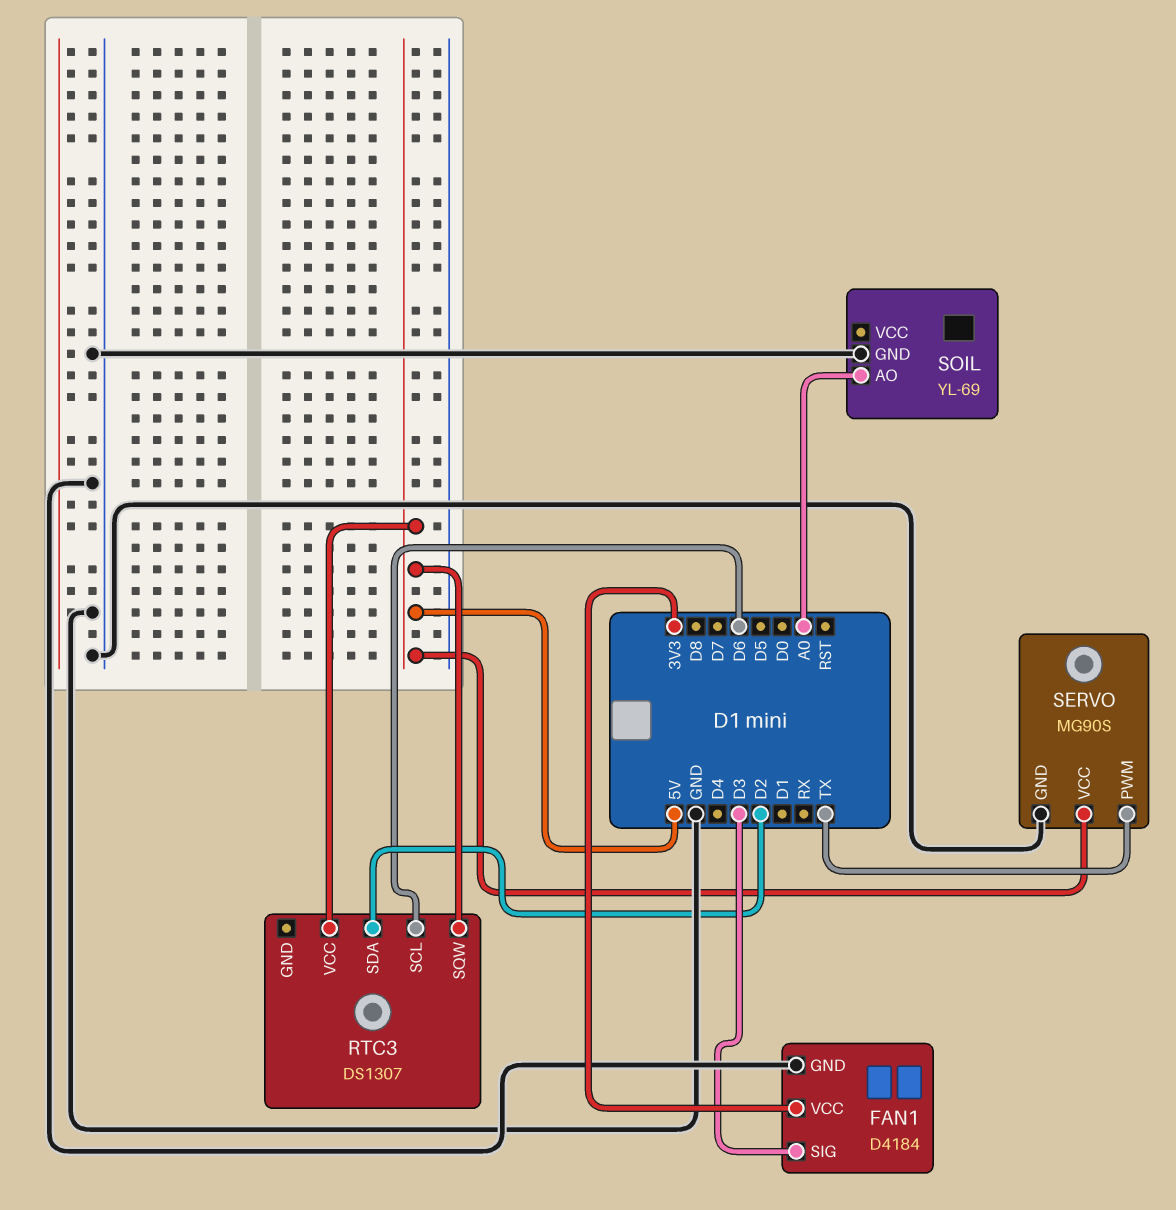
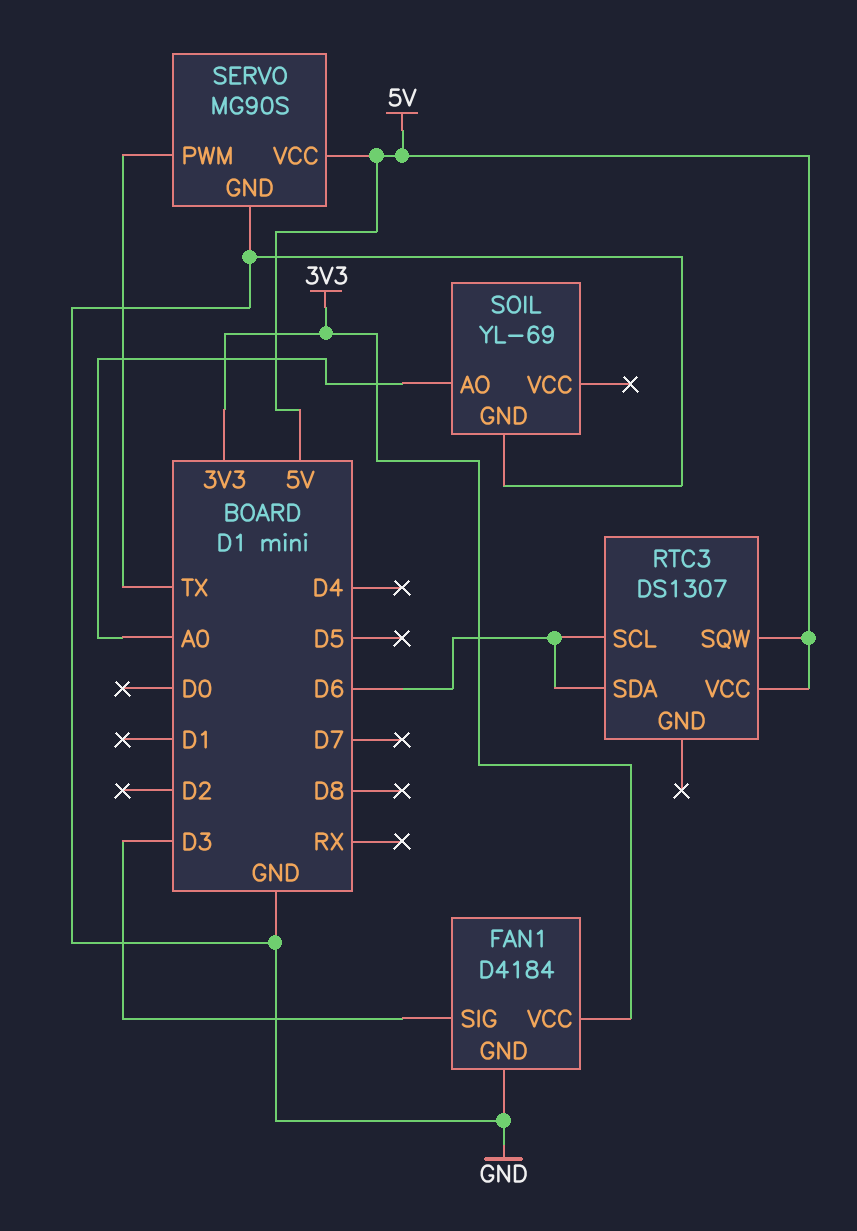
RTC3 pin SDA: D2 -> D6

